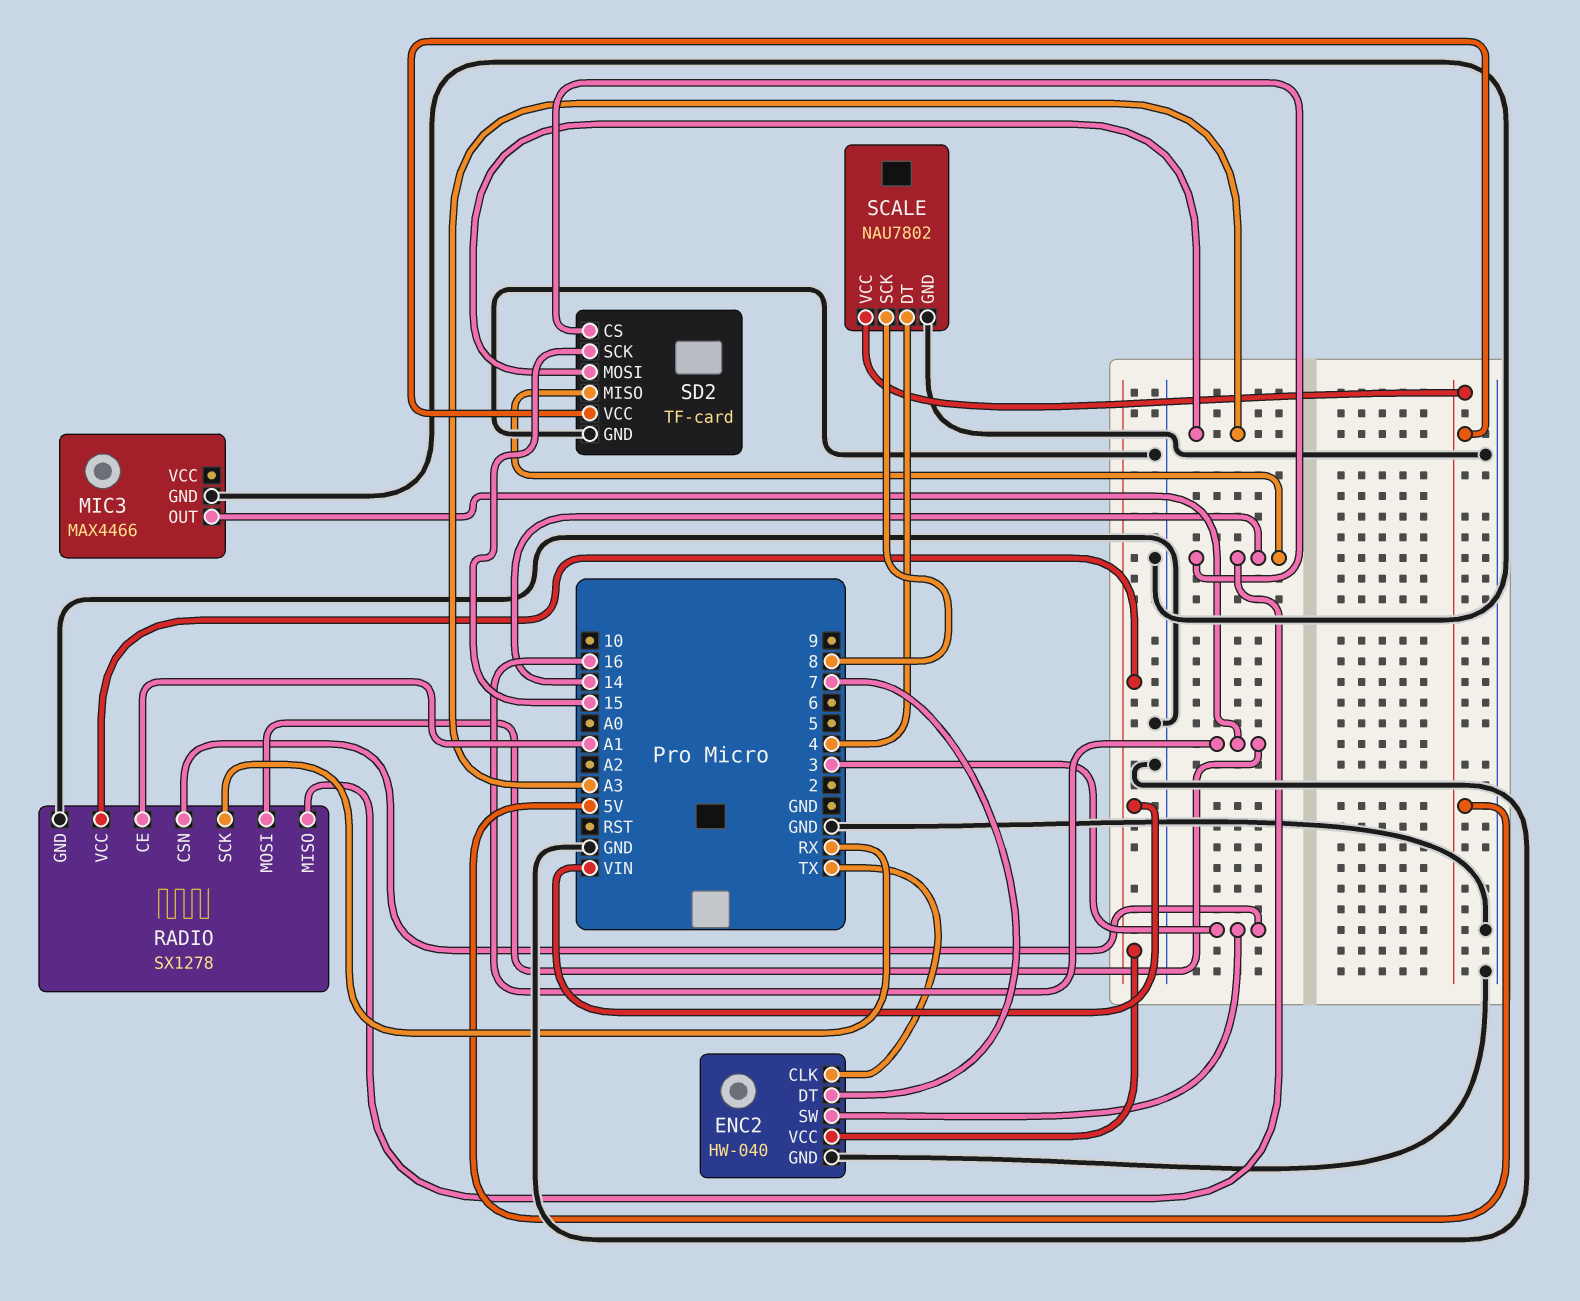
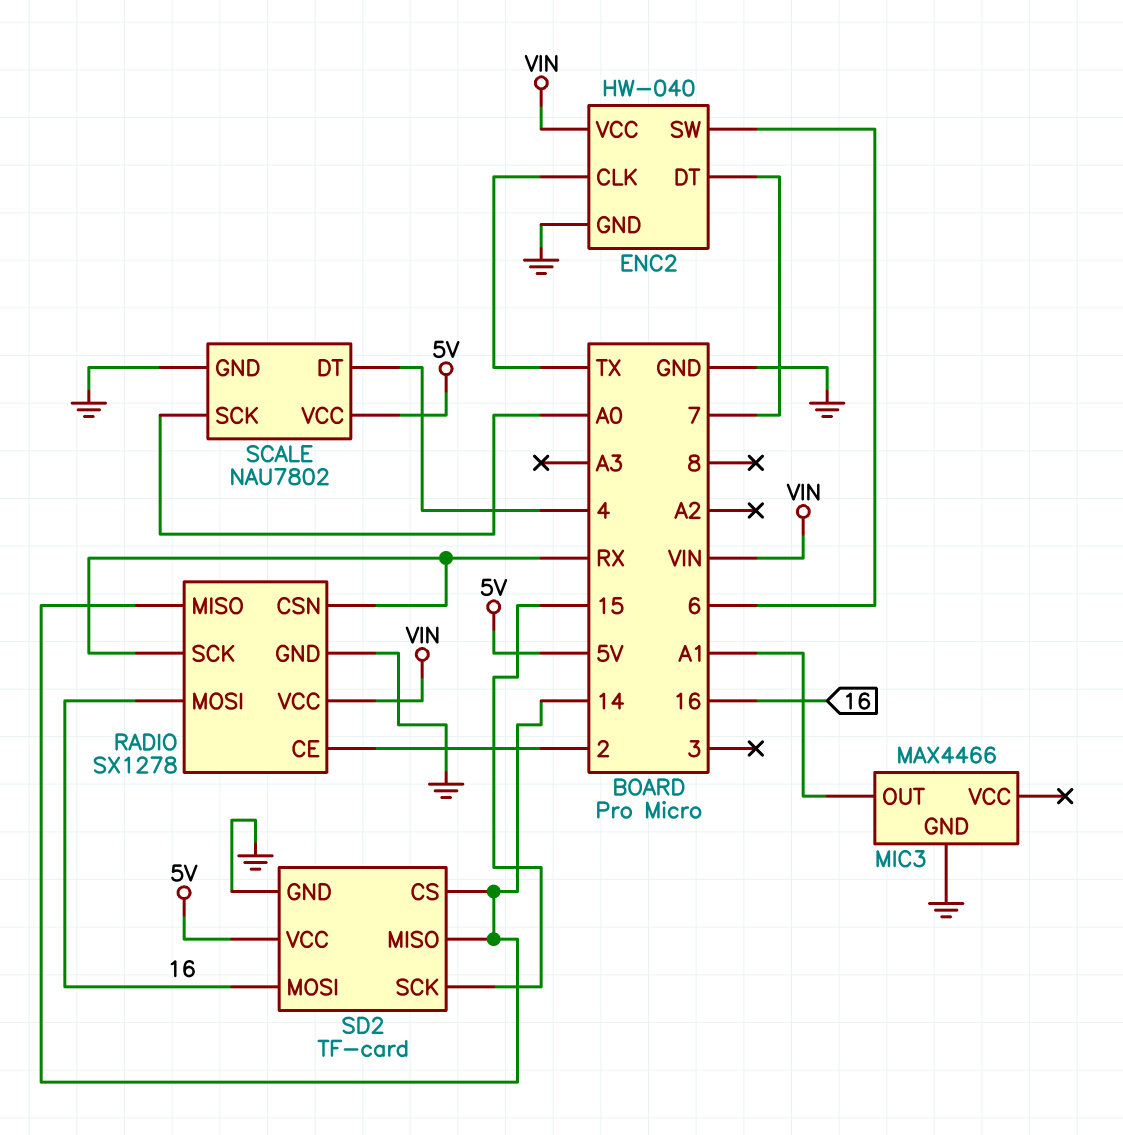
ENC2 pin SW: 3 -> 6
MIC3 pin OUT: 16 -> A1
RADIO pin CE: A1 -> 2
RADIO pin CSN: 3 -> RX
SCALE pin SCK: 8 -> A0
SD2 pin MOSI: A3 -> 16

